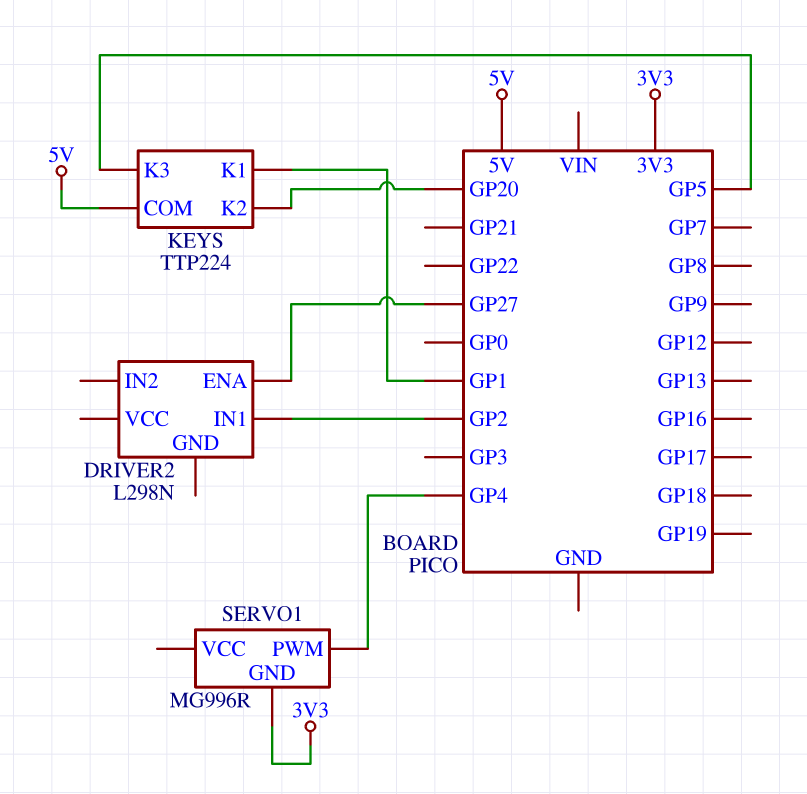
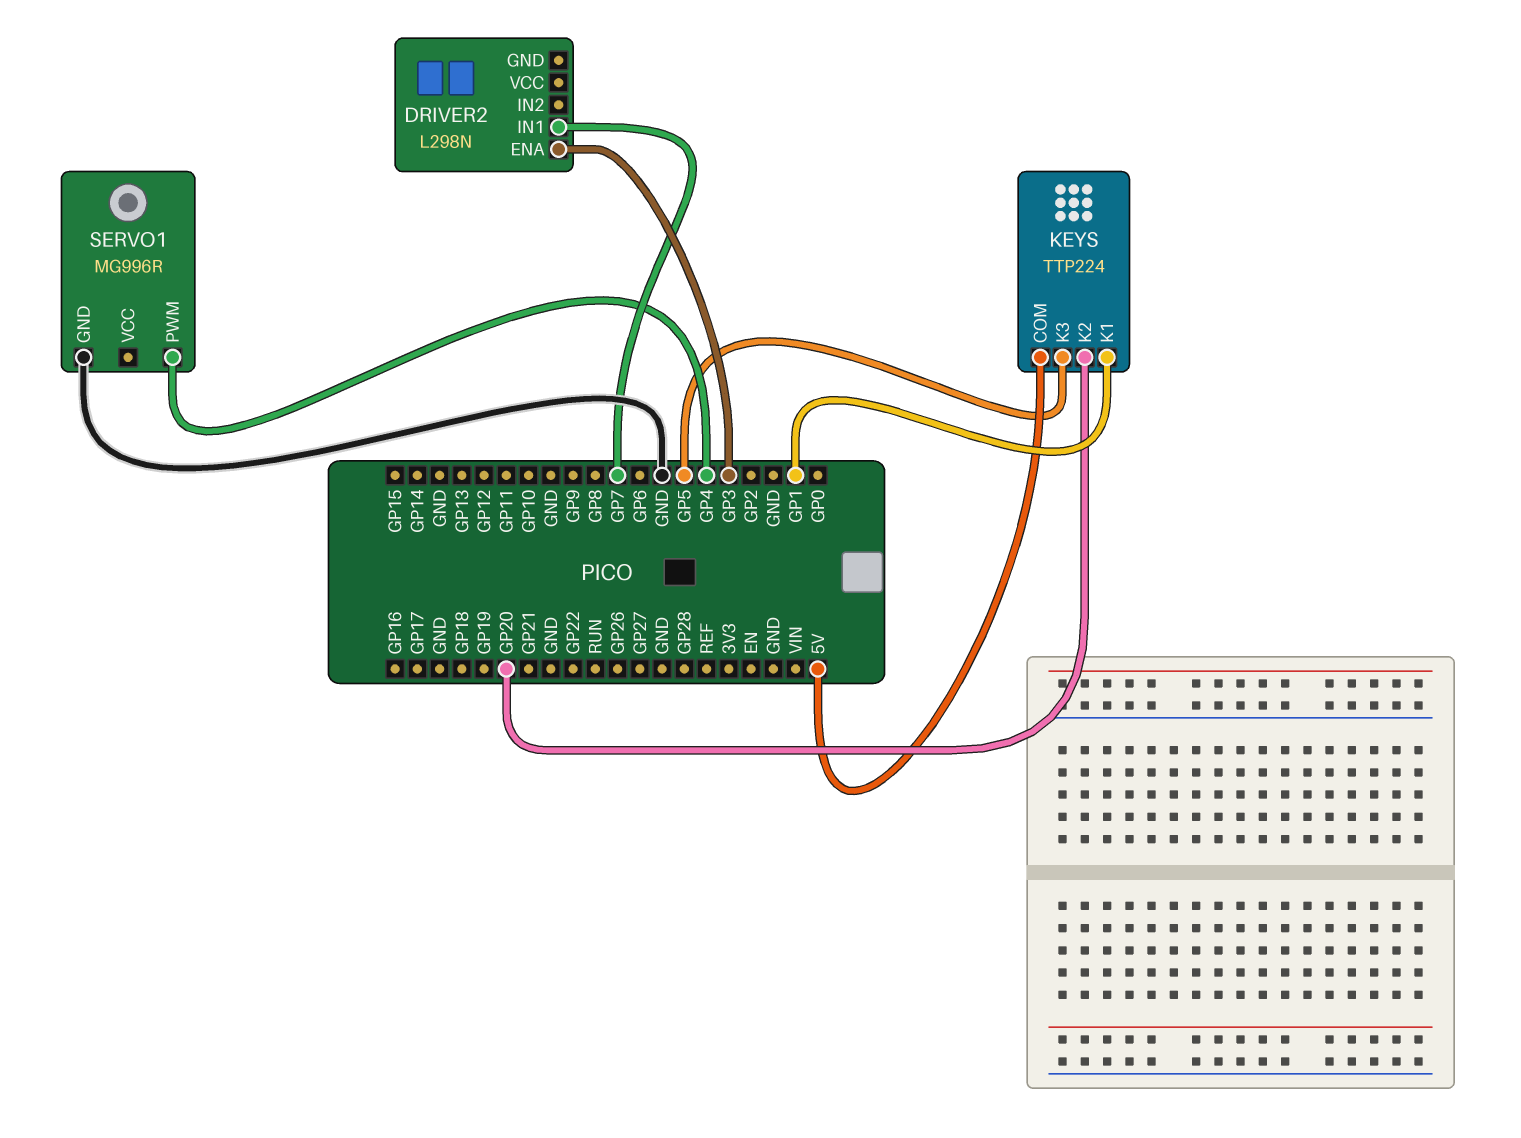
DRIVER2 pin ENA: GP27 -> GP3
DRIVER2 pin IN1: GP2 -> GP7
SERVO1 pin GND: 3V3 -> GND

